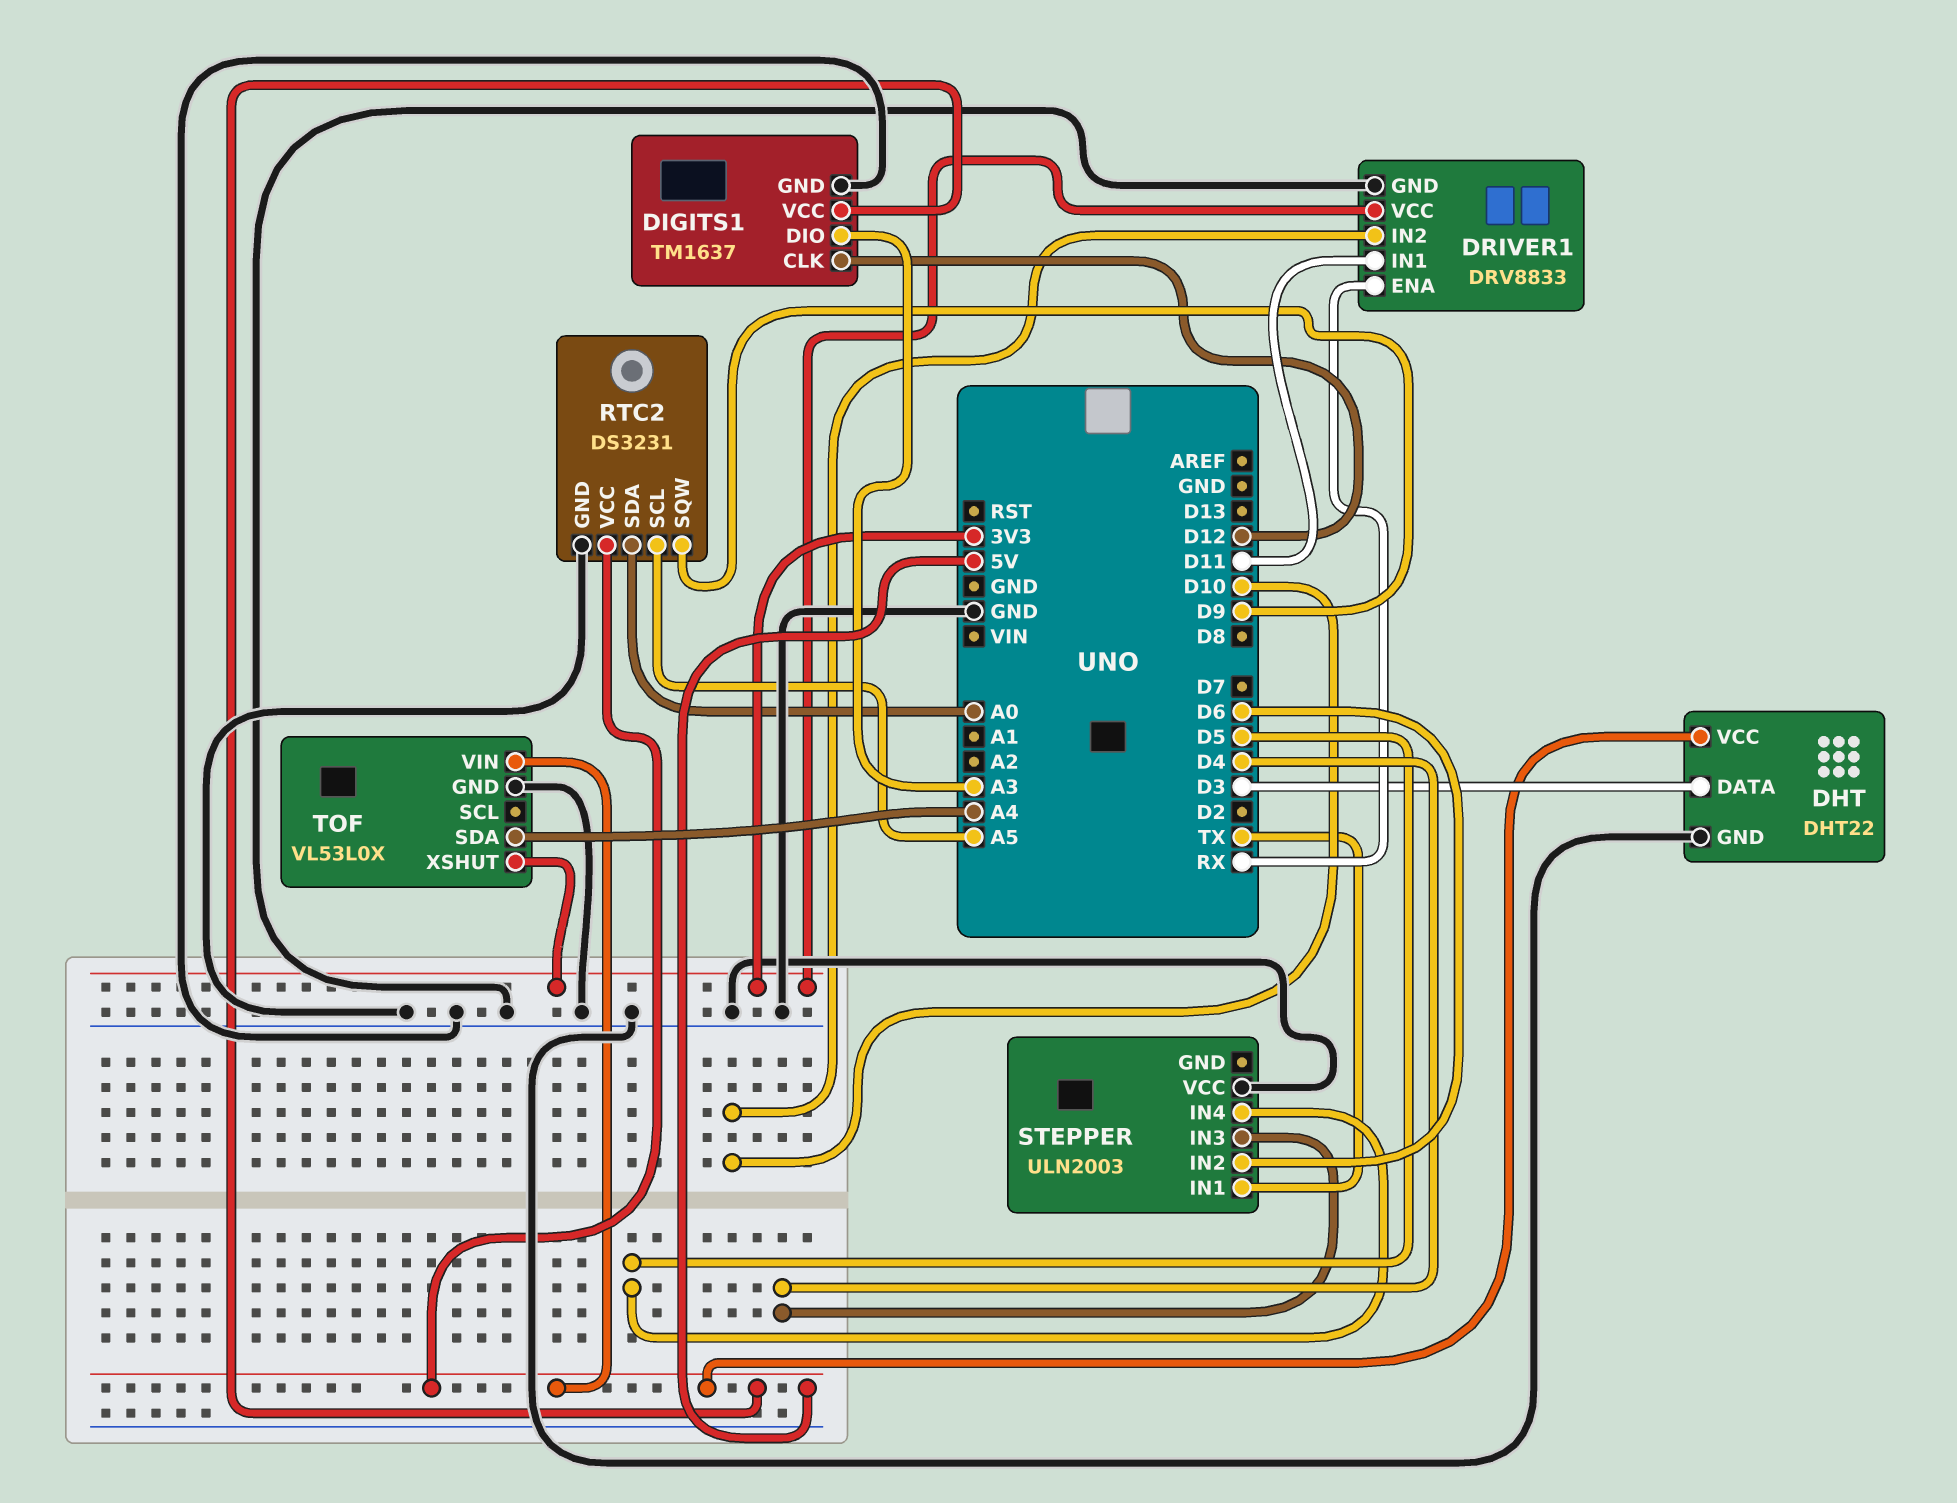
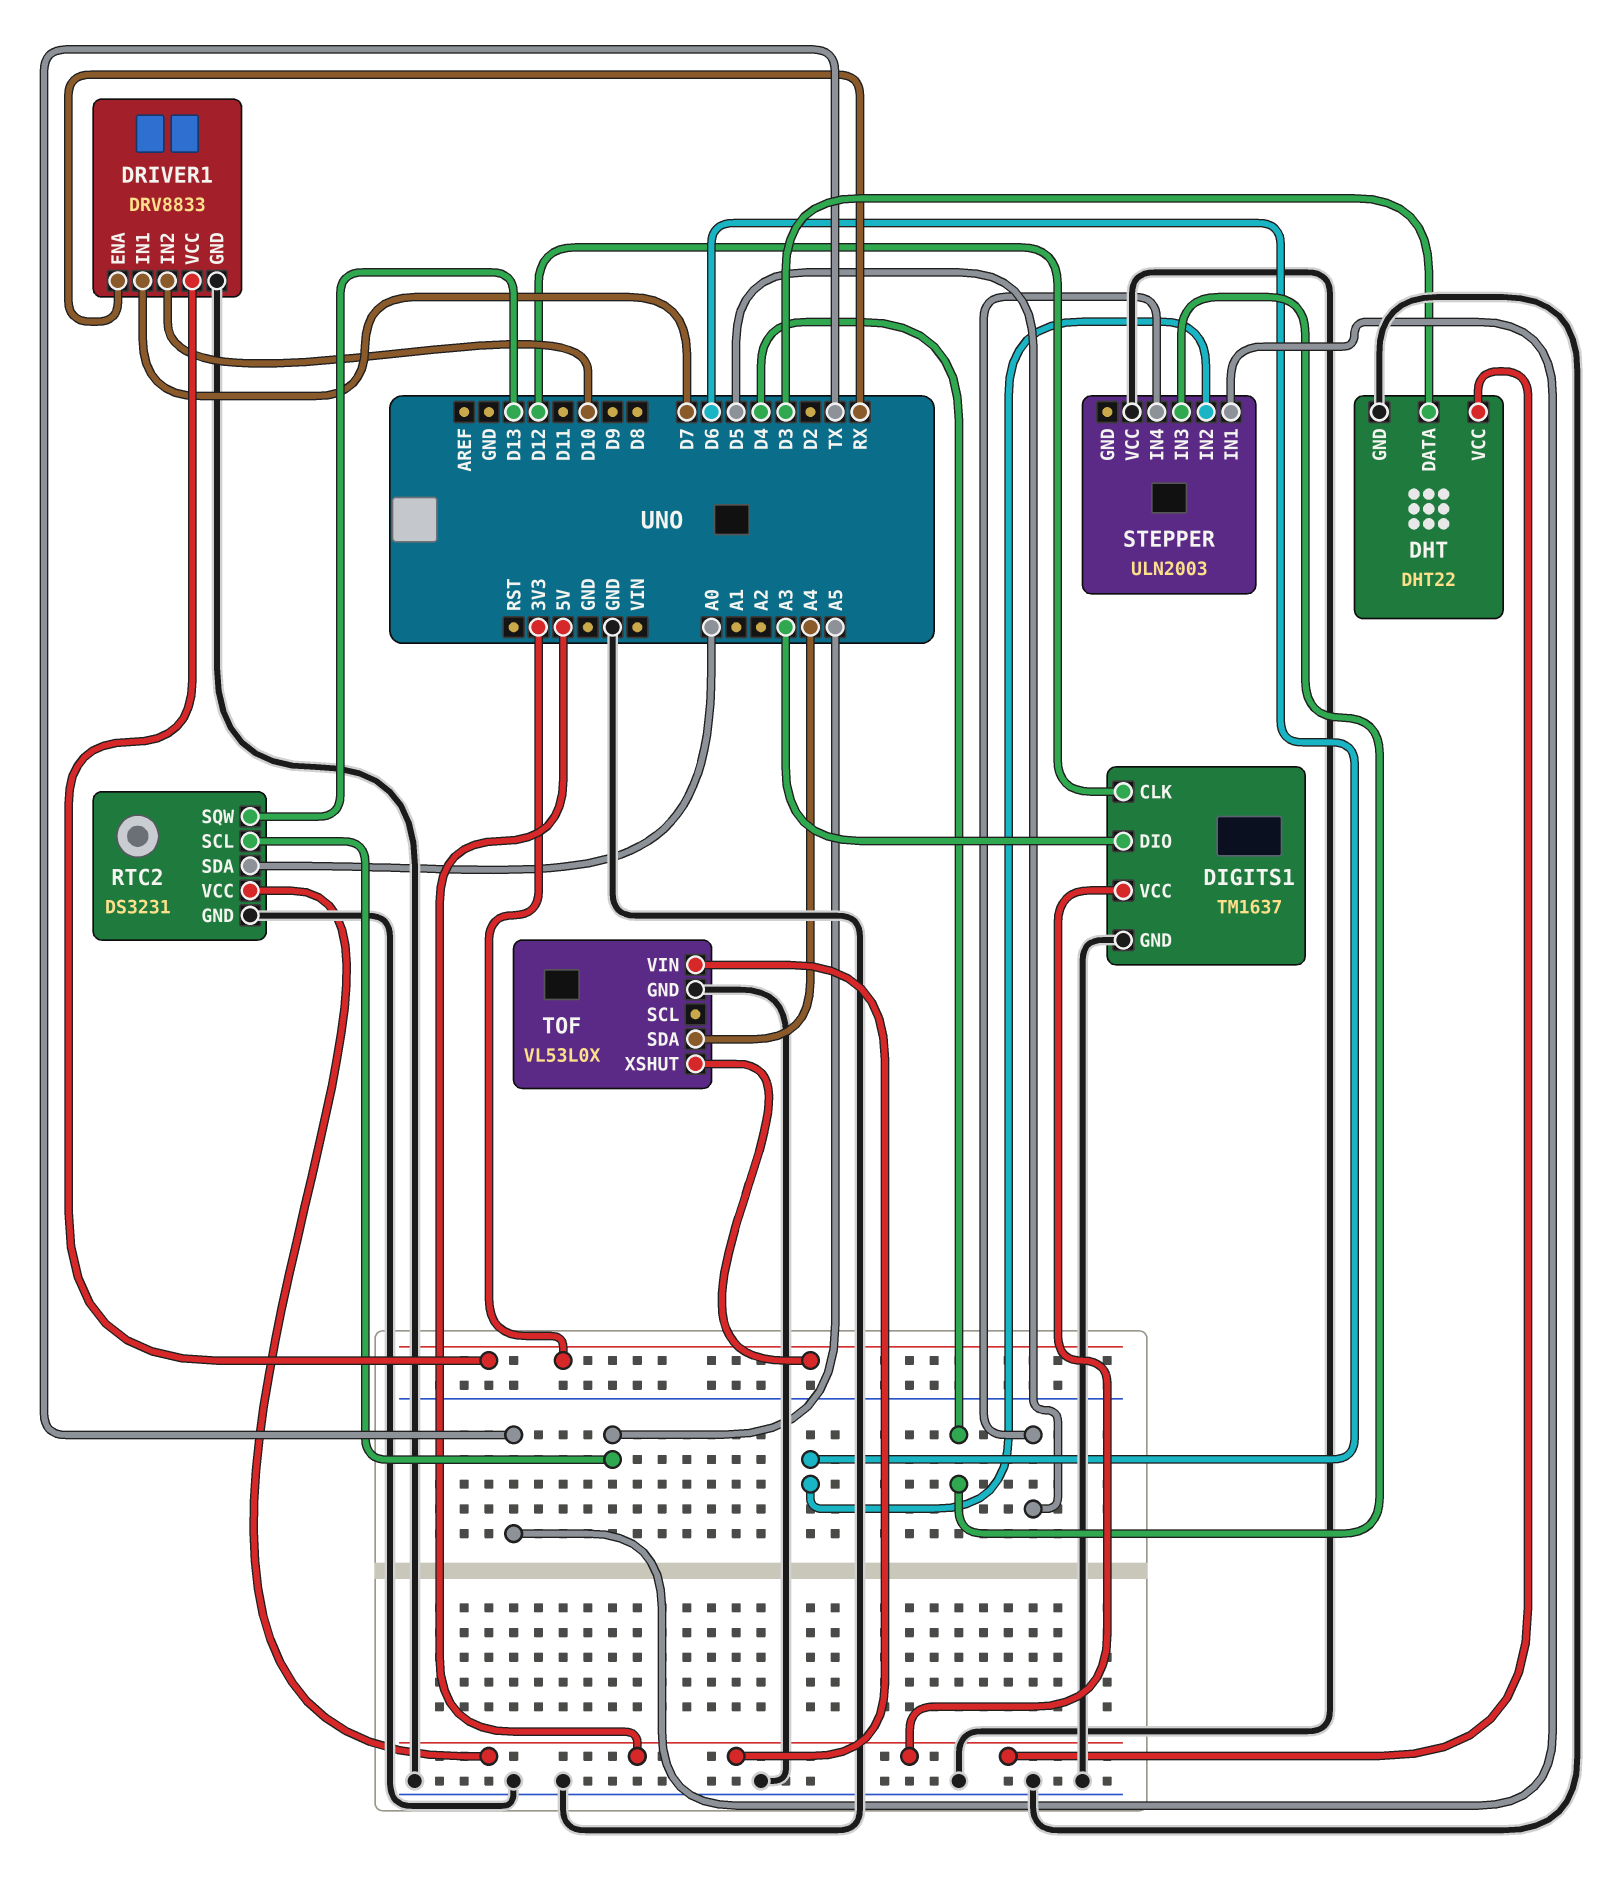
DRIVER1 pin IN1: D11 -> D7
RTC2 pin SQW: D9 -> D13

